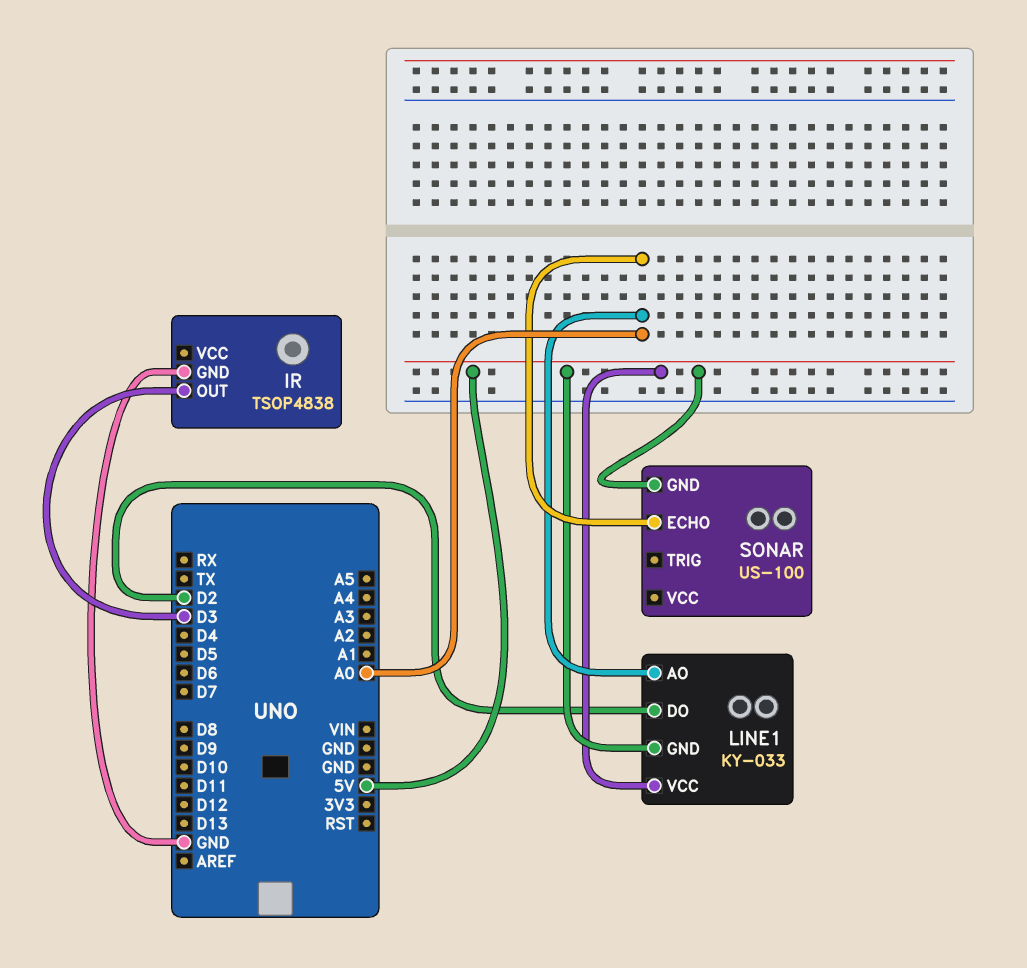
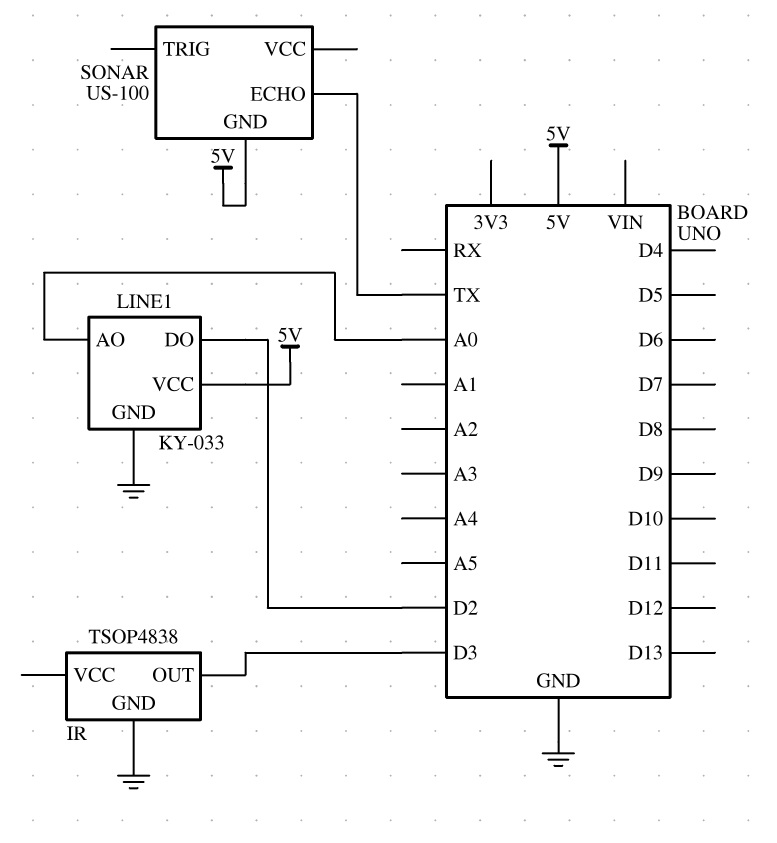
LINE1 pin GND: 5V -> GND
SONAR pin ECHO: A0 -> TX

